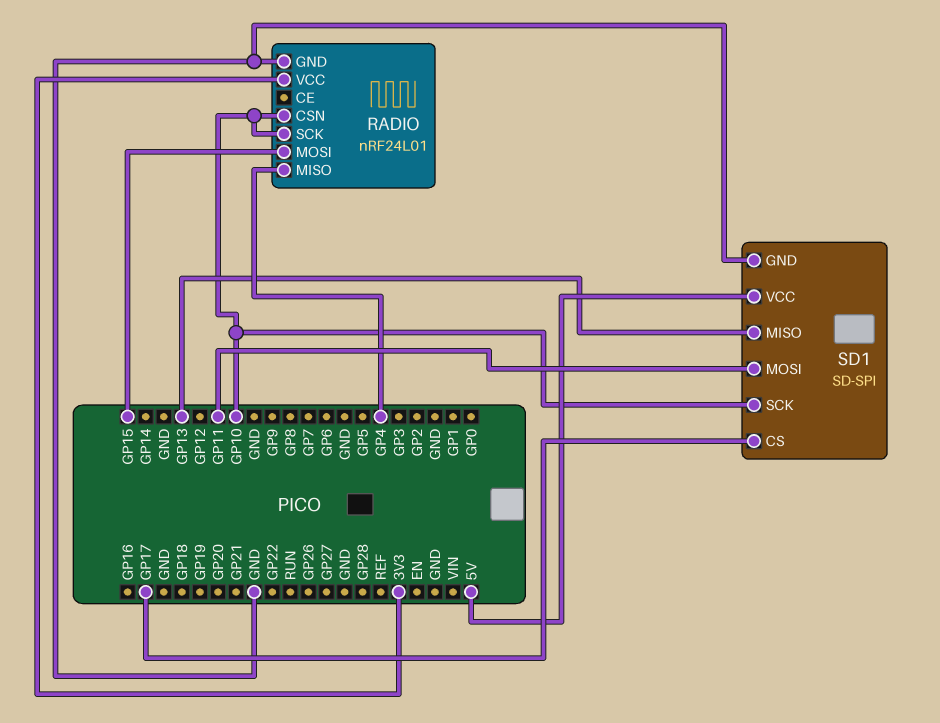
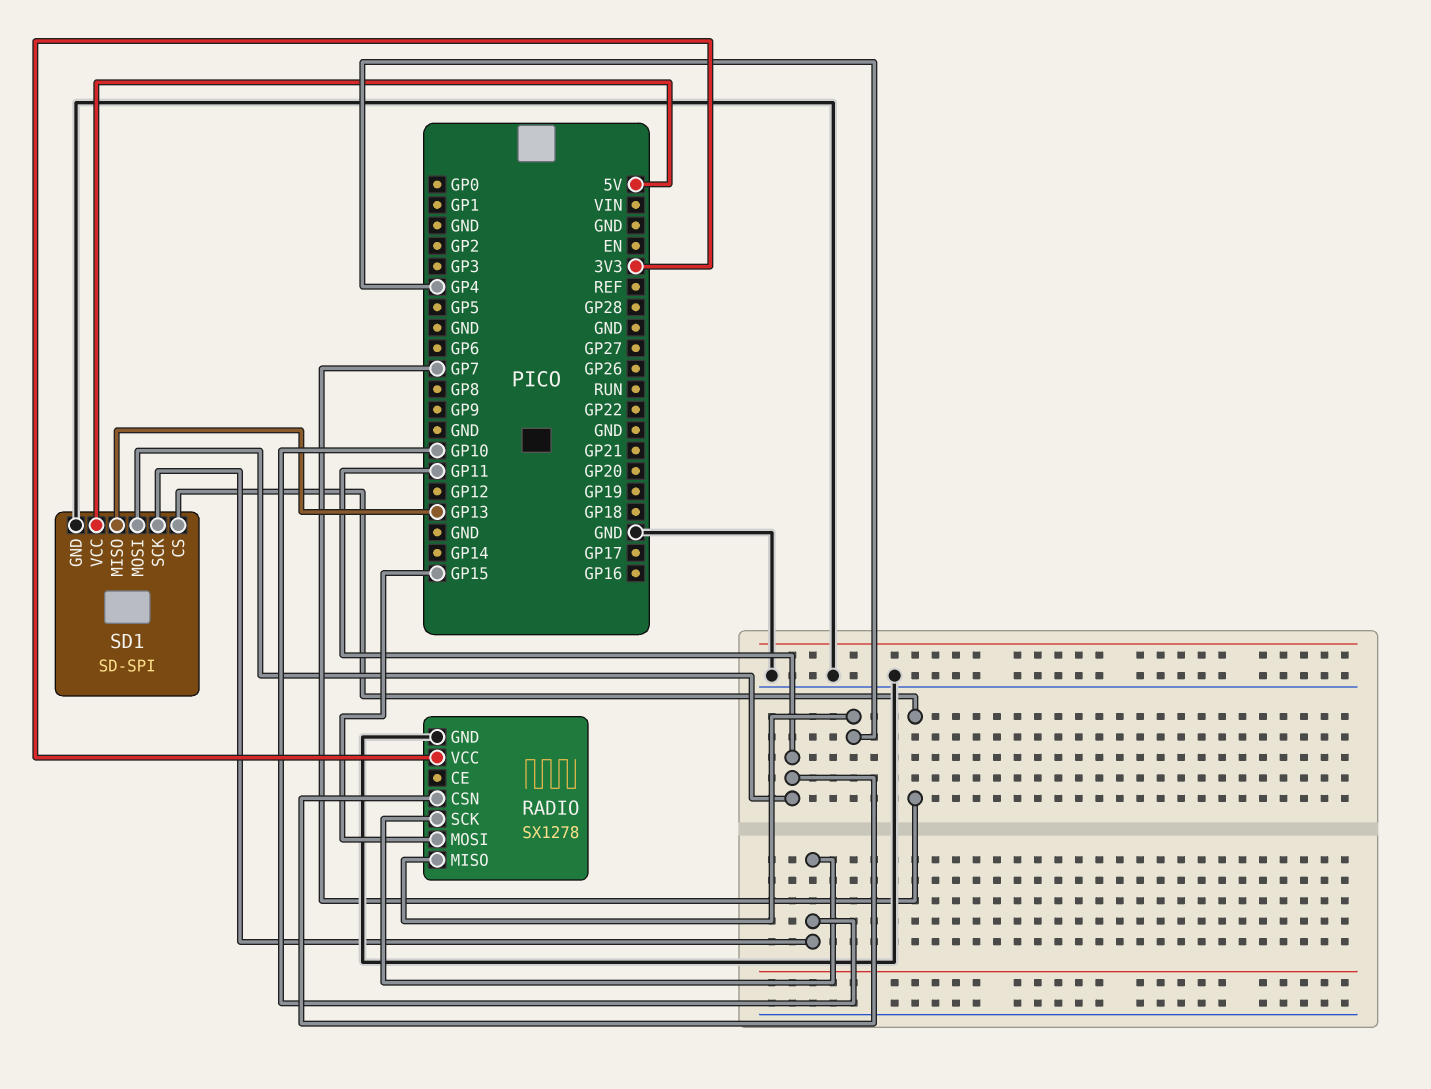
RADIO: nRF24L01 -> SX1278
RADIO pin CSN: GP10 -> GP11
SD1 pin CS: GP17 -> GP7

